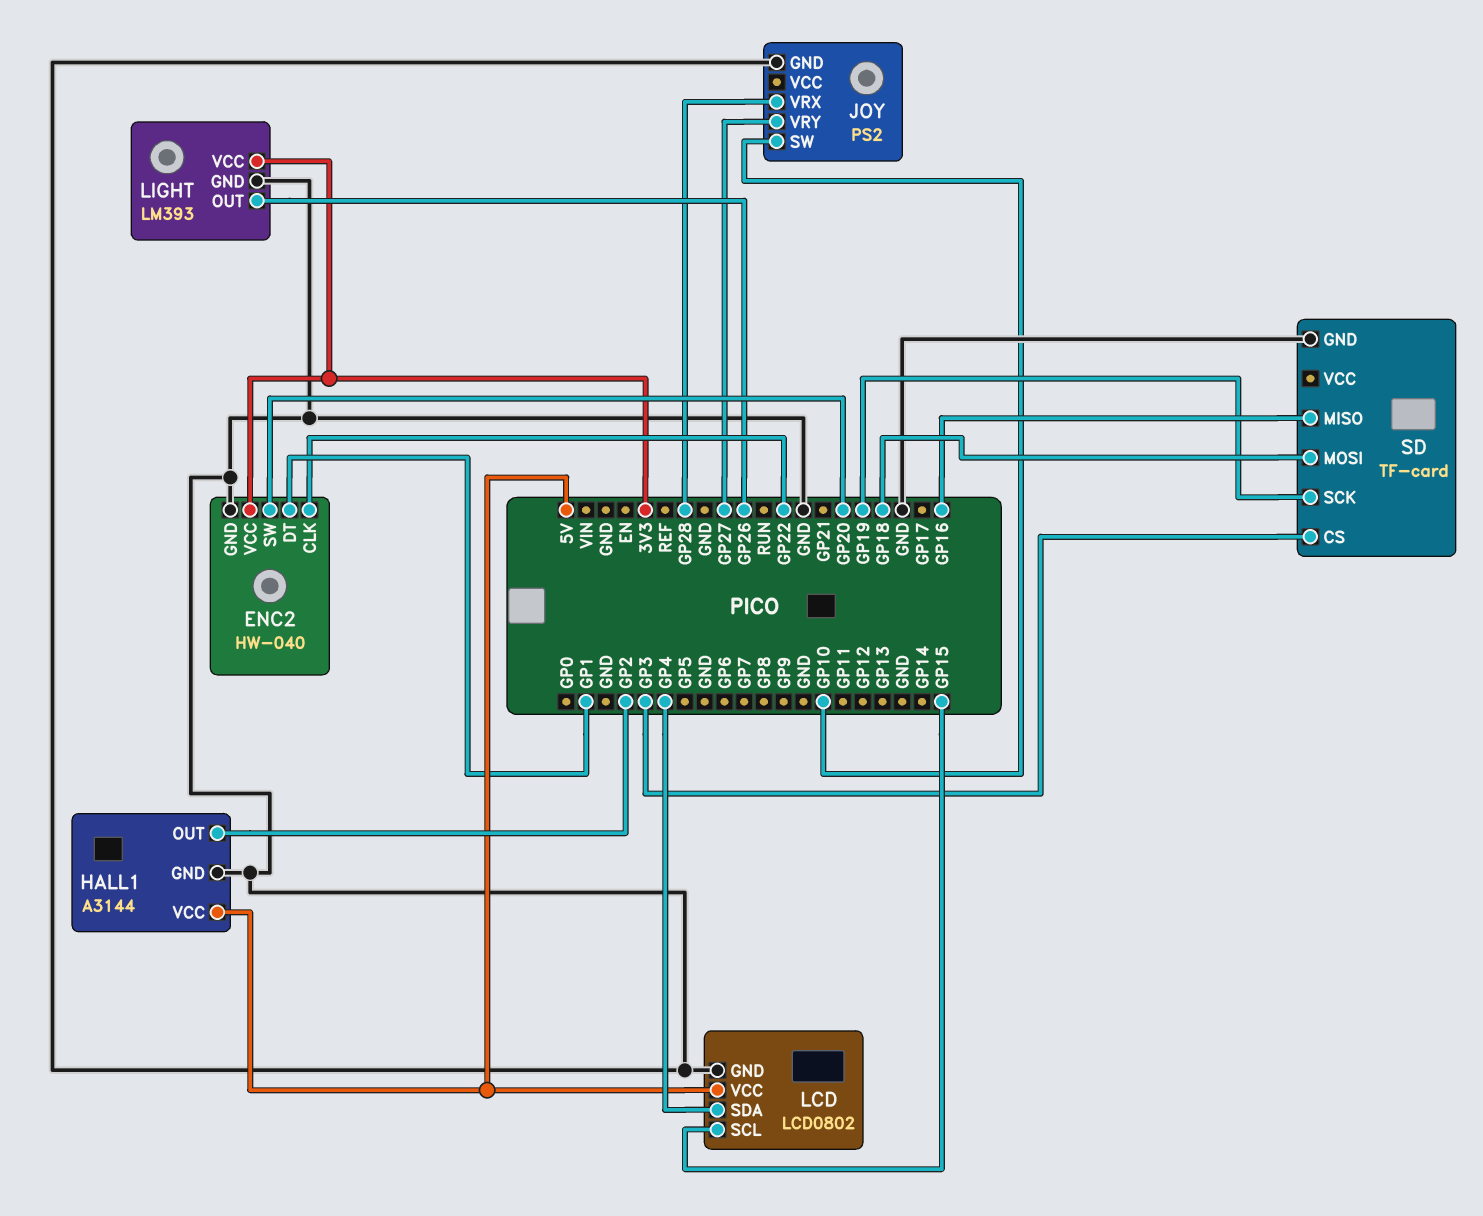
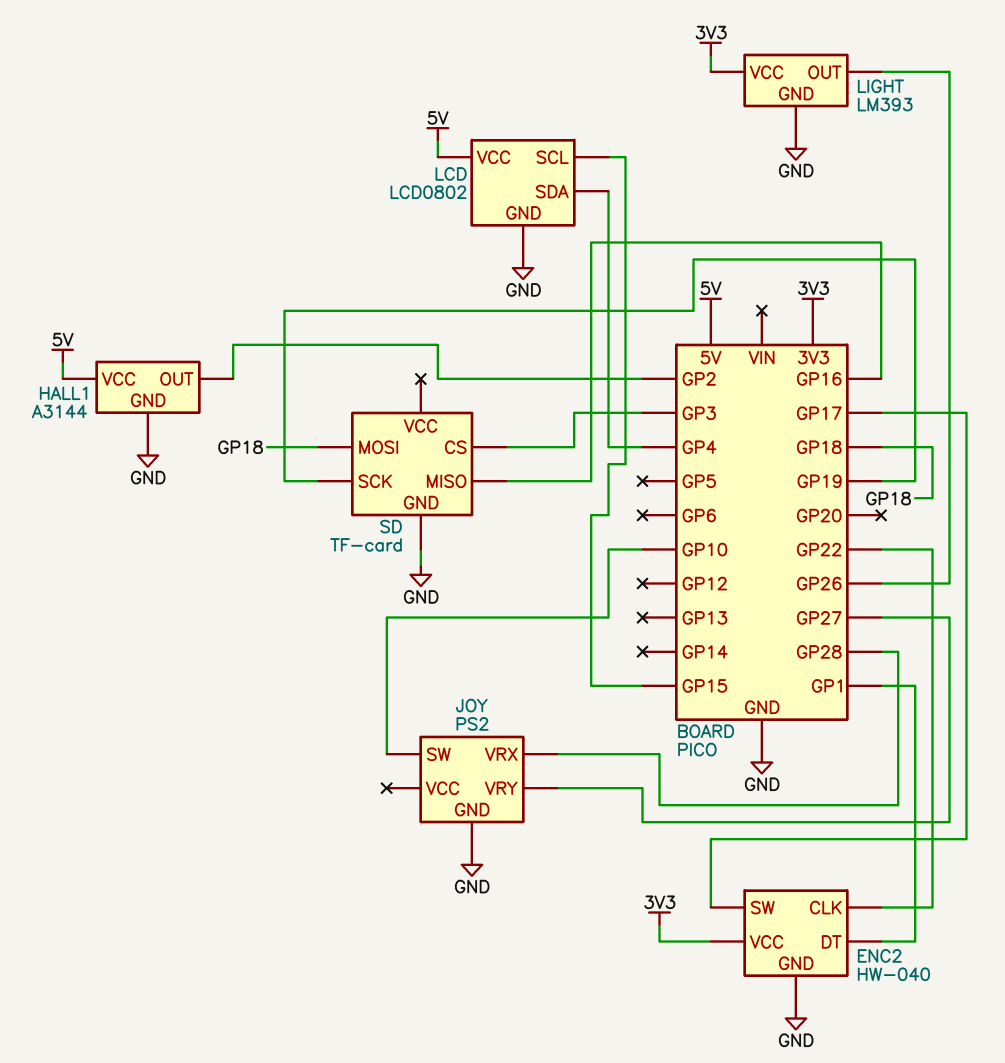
ENC2 pin SW: GP20 -> GP17

